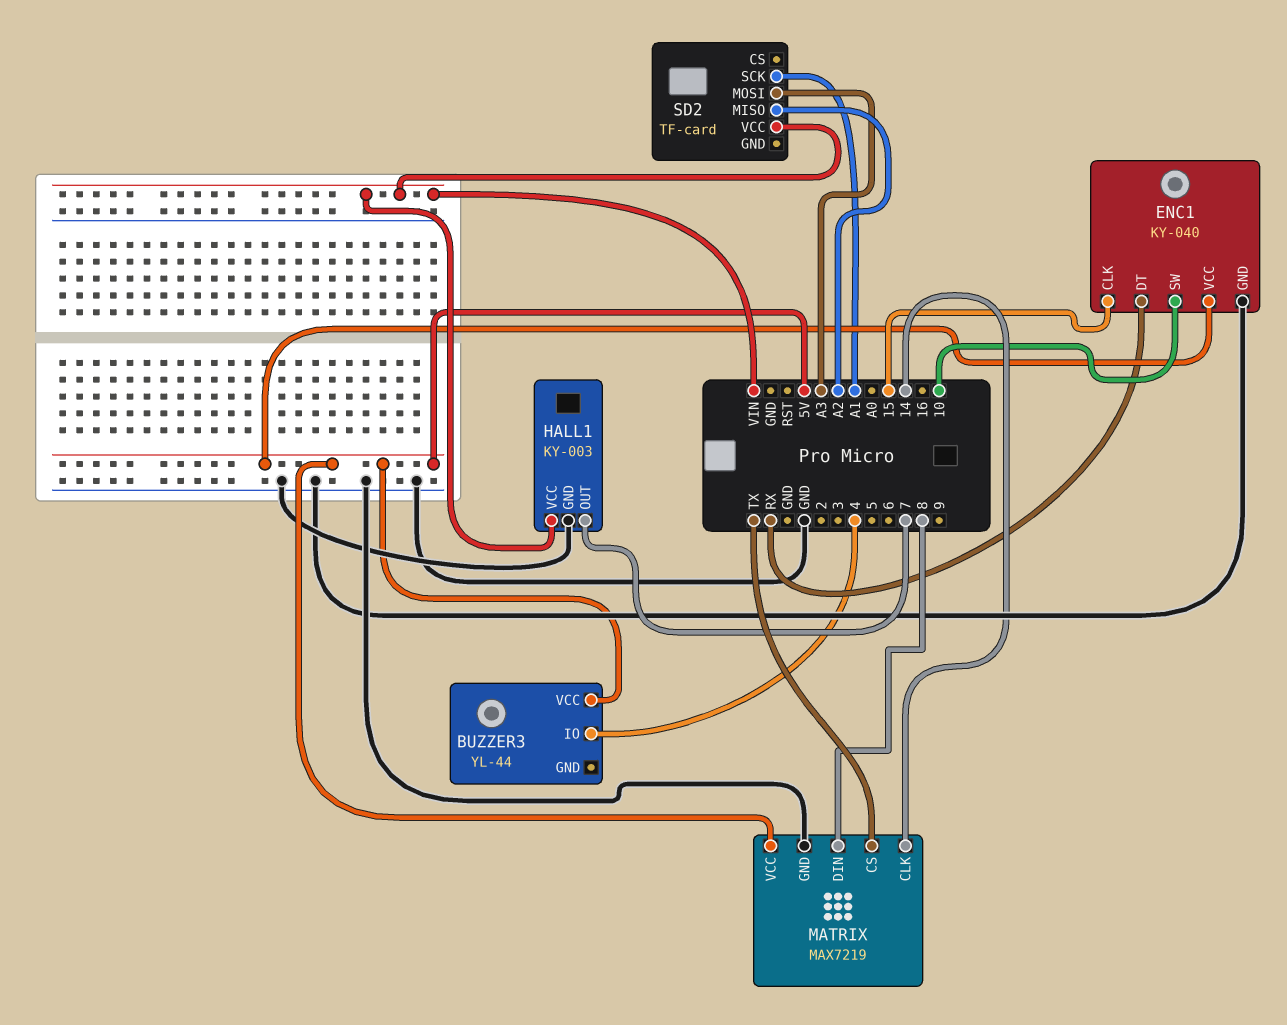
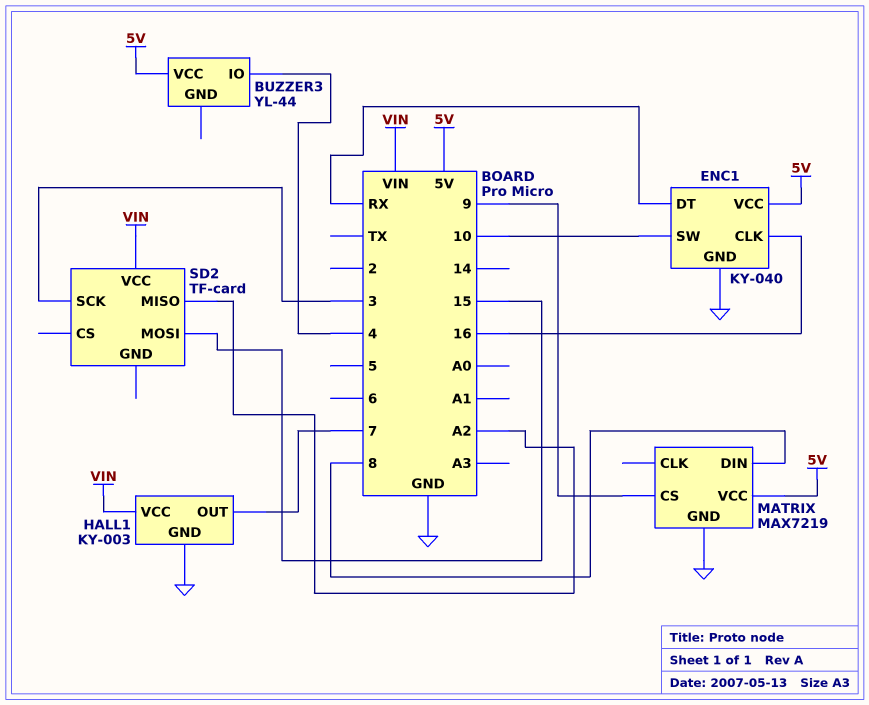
ENC1 pin CLK: 15 -> 16
MATRIX pin CLK: 14 -> none
MATRIX pin CS: TX -> 9
SD2 pin MOSI: A3 -> 15
SD2 pin SCK: A1 -> 3

